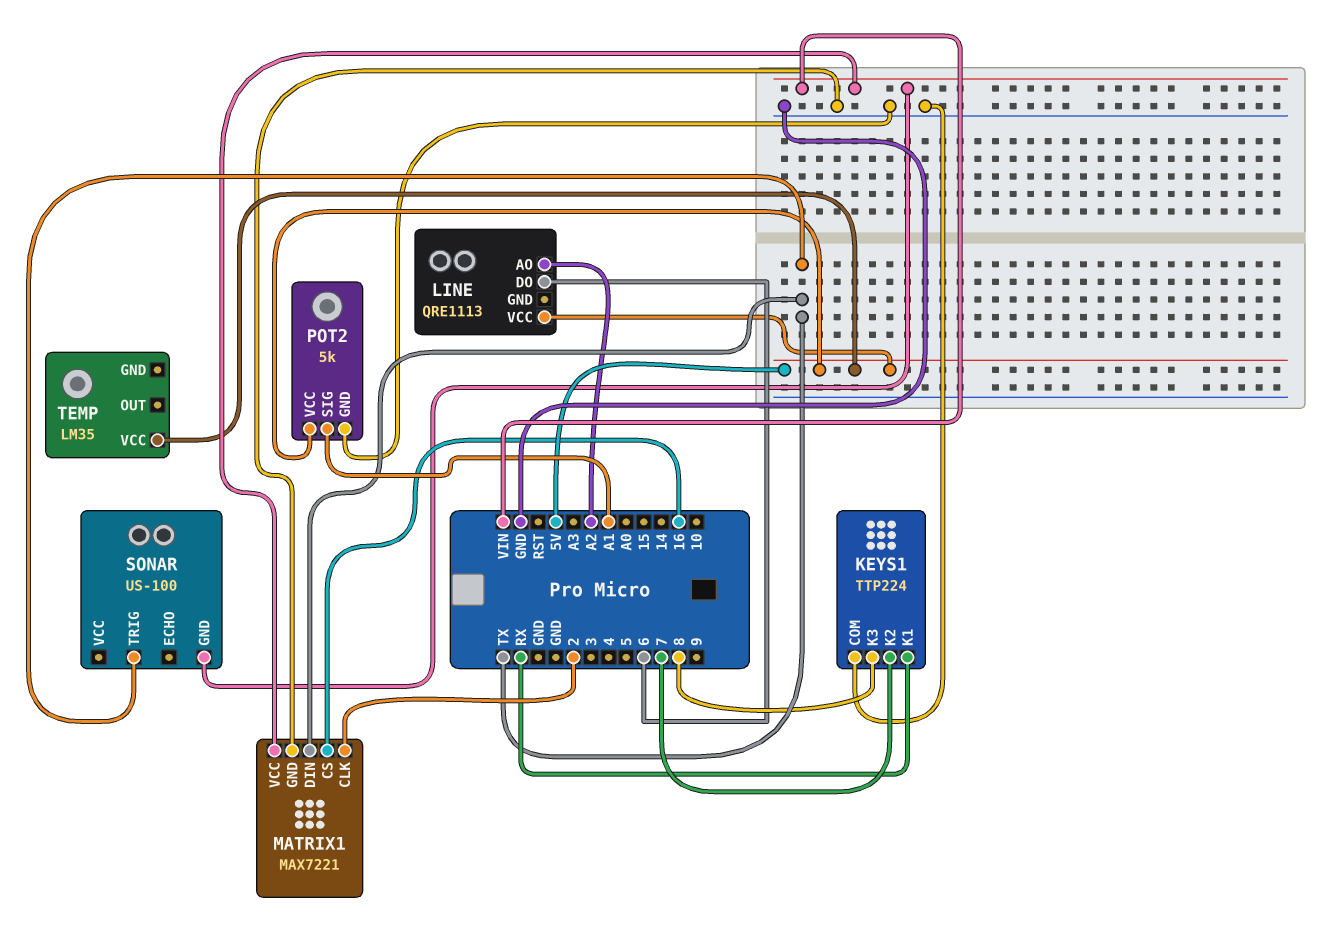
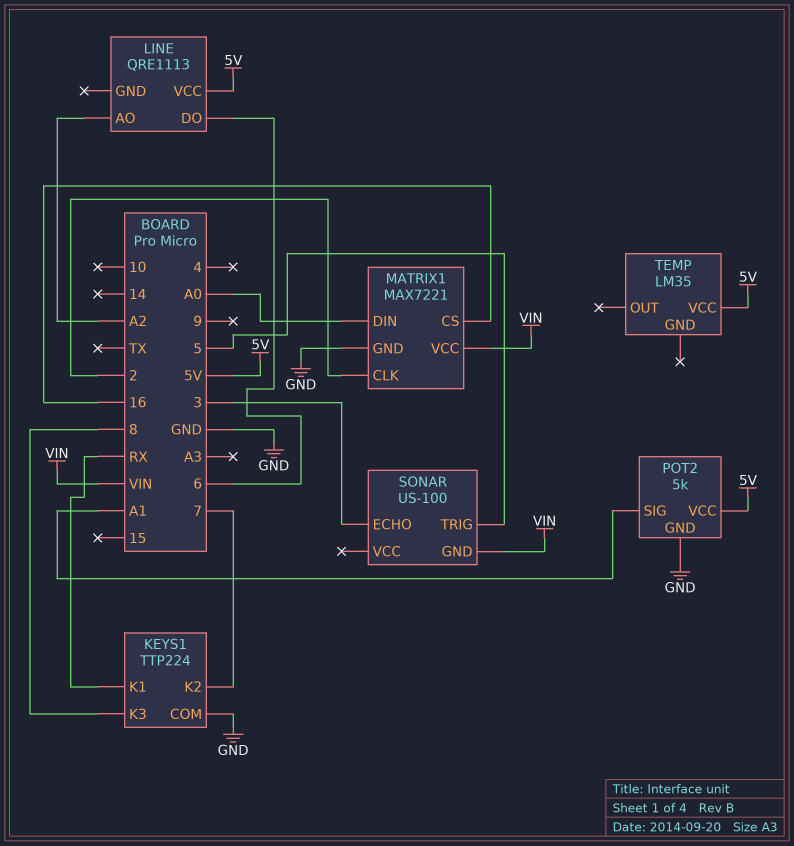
MATRIX1 pin DIN: TX -> A0
SONAR pin ECHO: none -> 3
SONAR pin TRIG: TX -> 5

